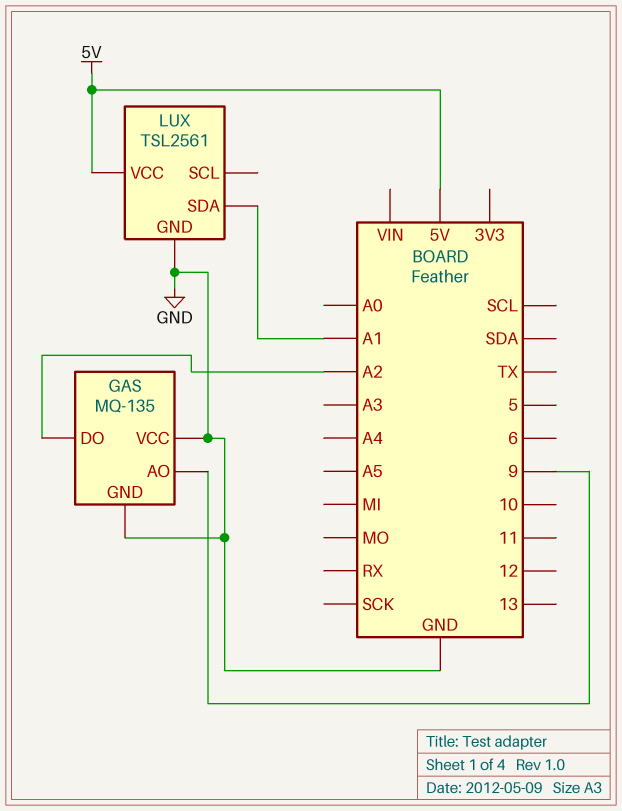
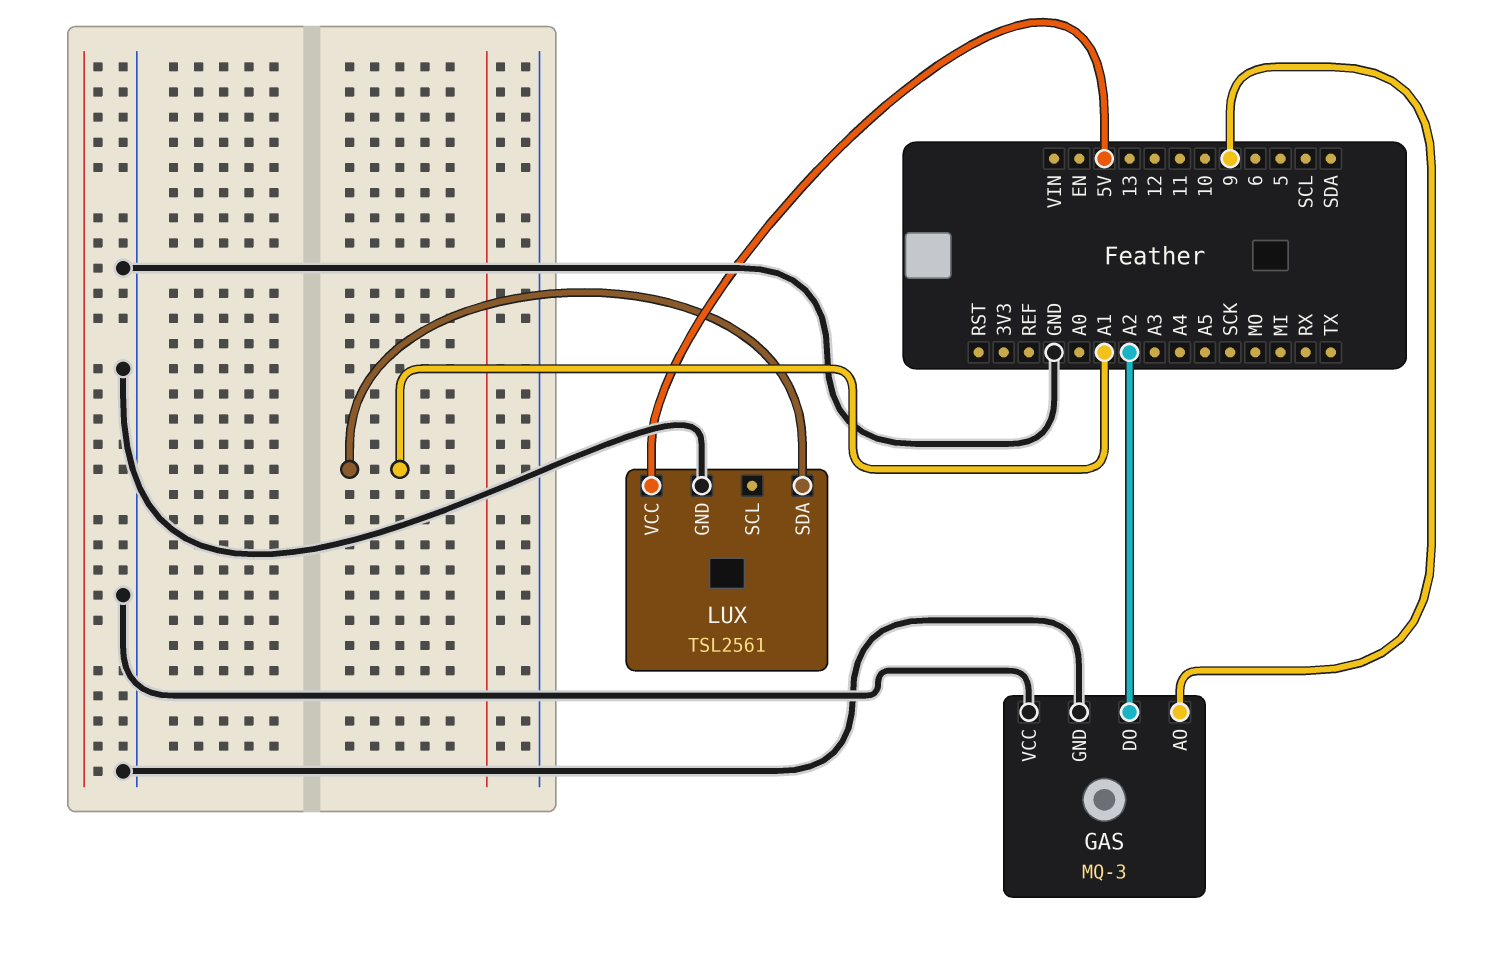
GAS: MQ-135 -> MQ-3

